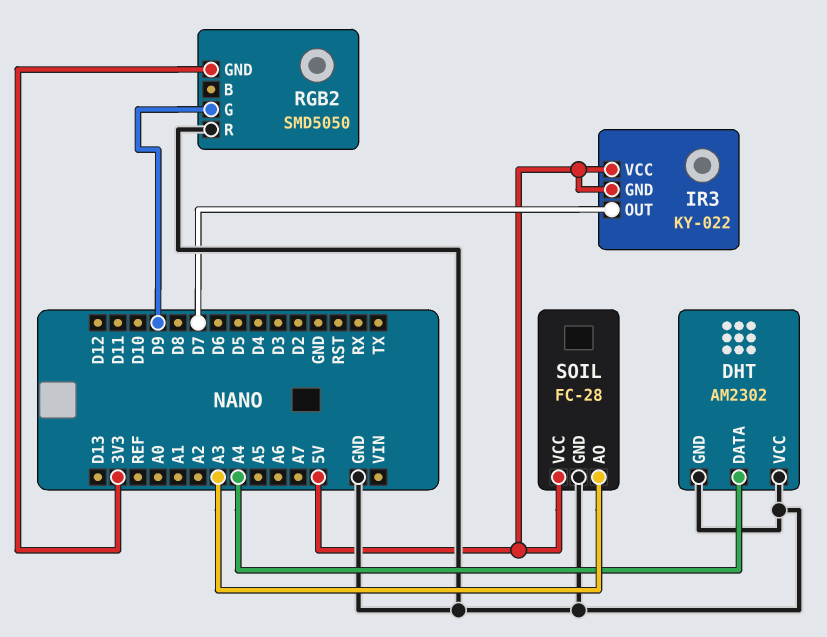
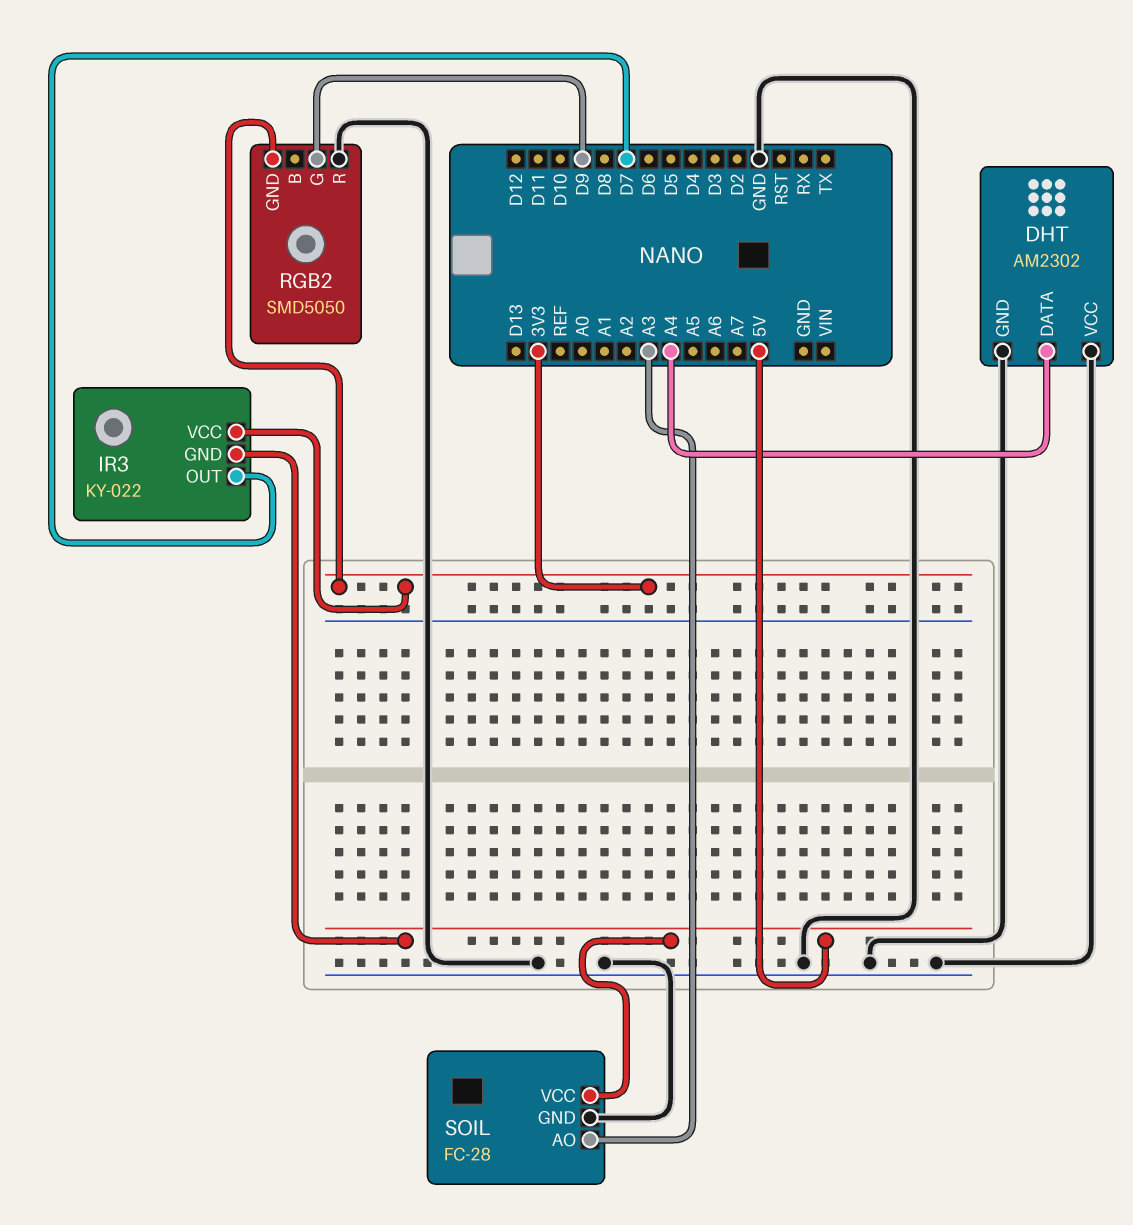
IR3 pin VCC: 5V -> 3V3

